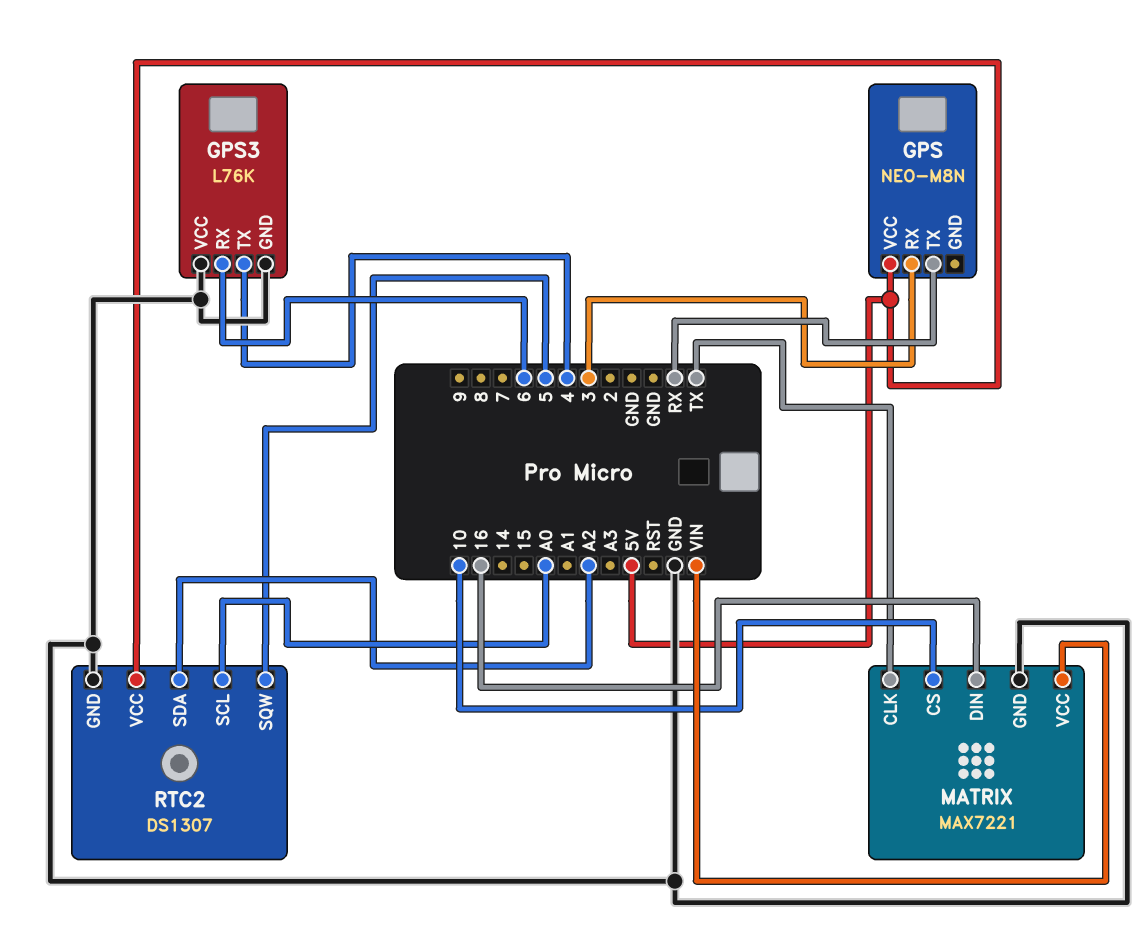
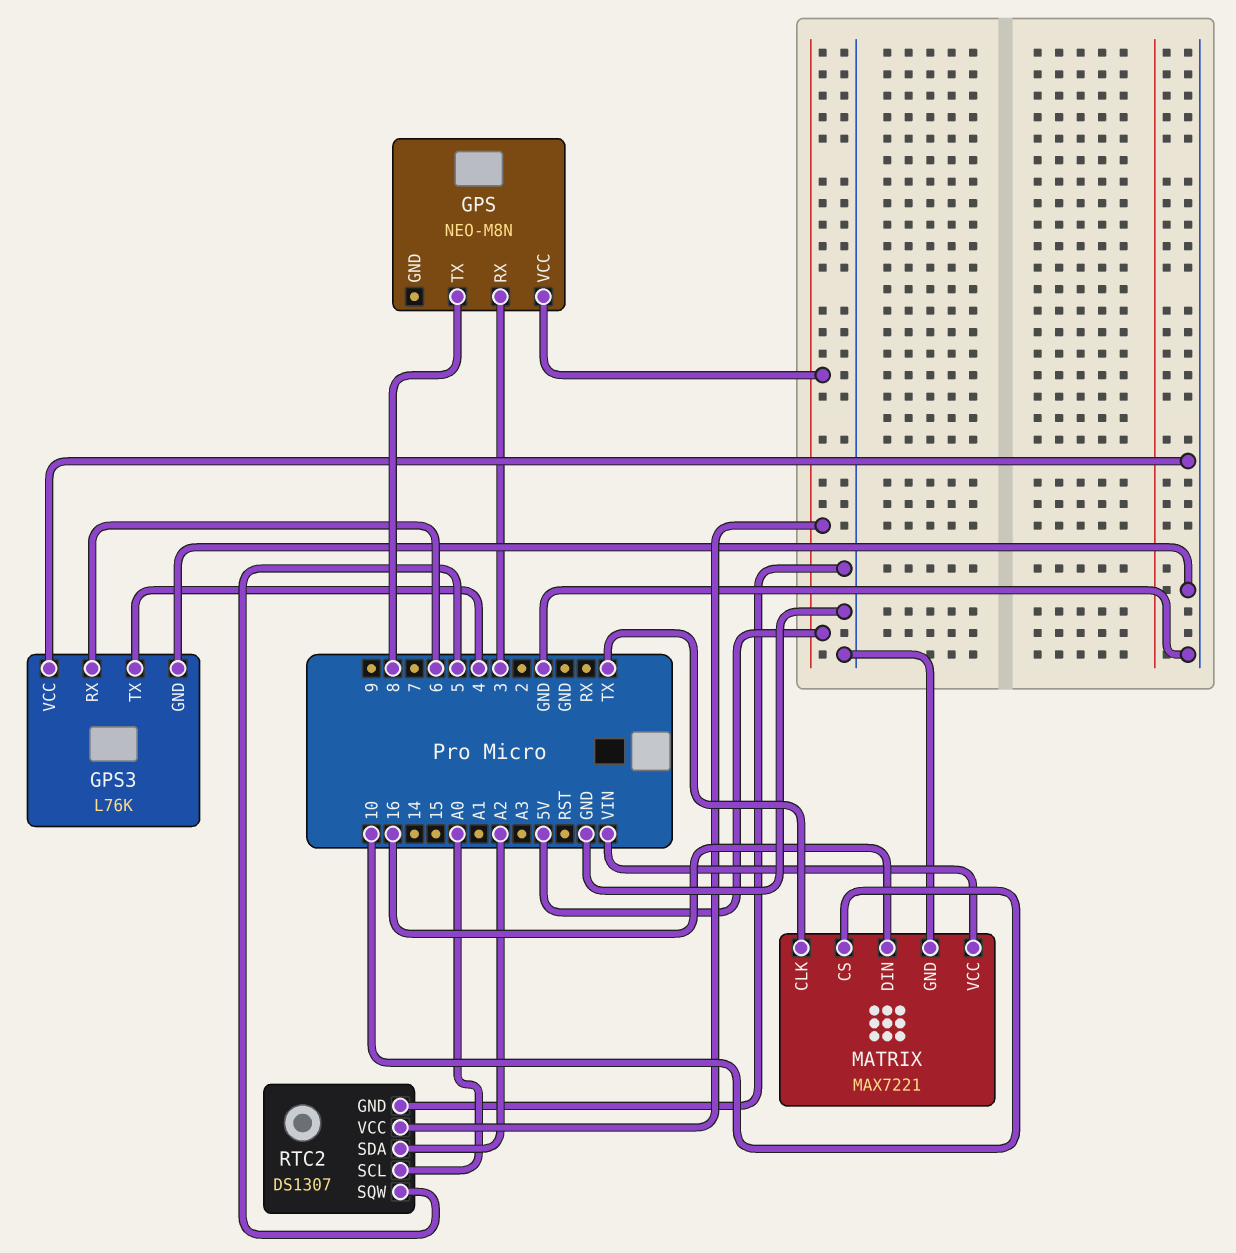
GPS pin TX: RX -> 8

